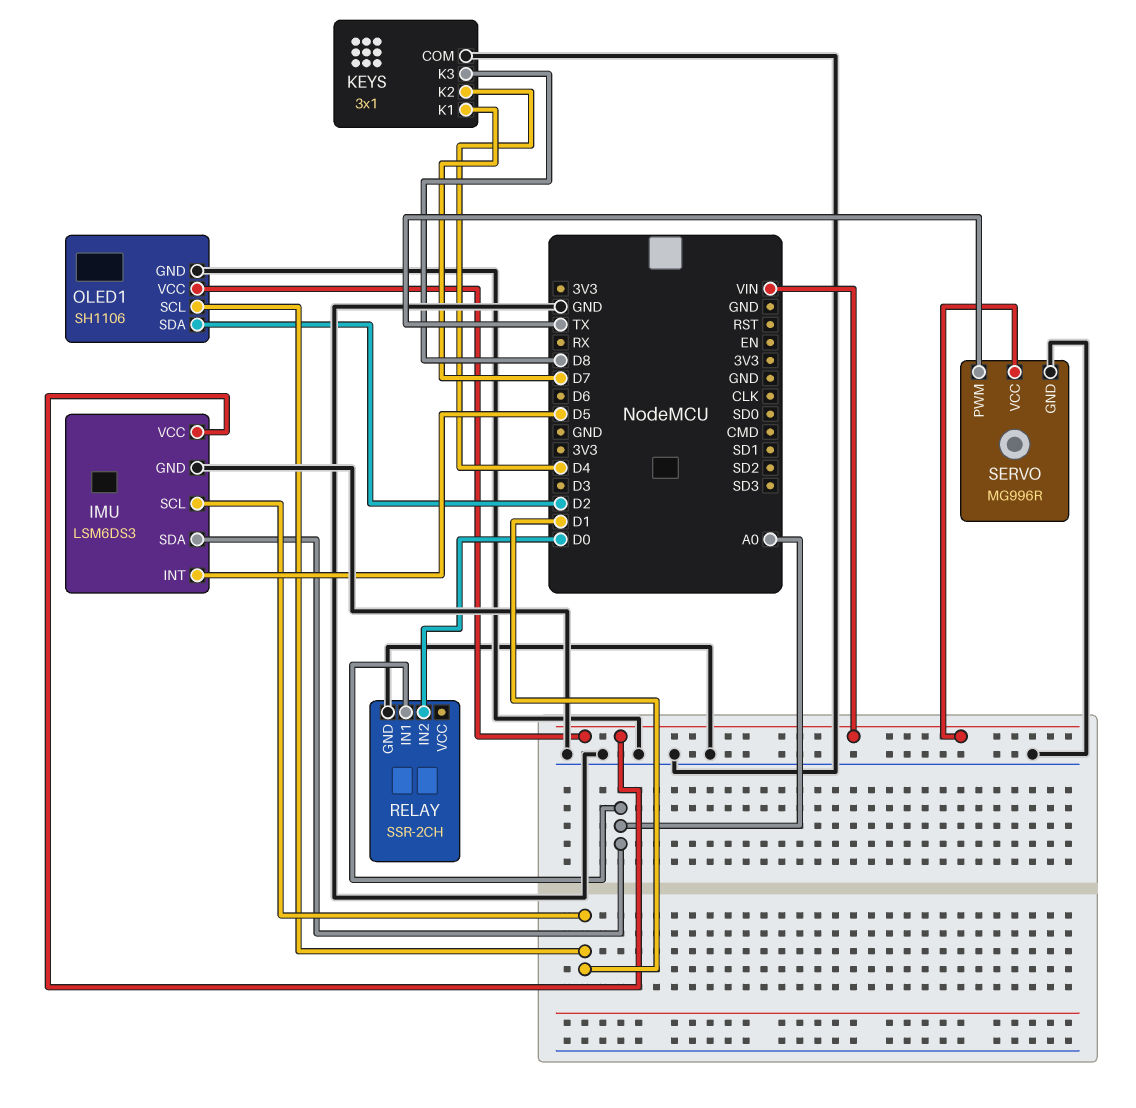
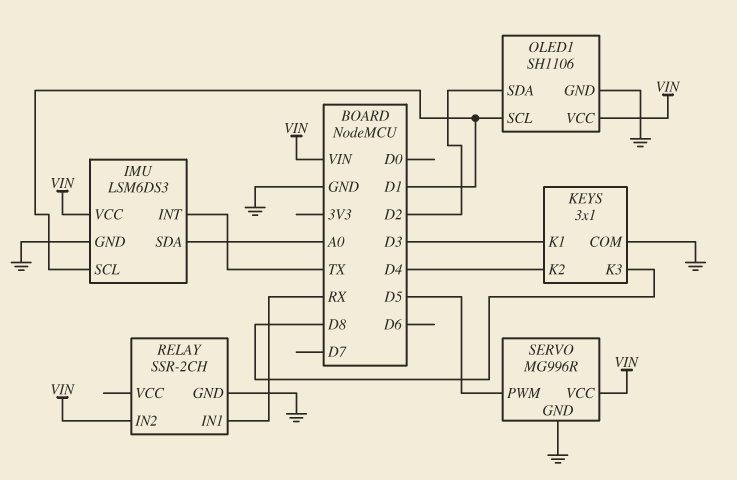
IMU pin INT: D5 -> TX
KEYS pin K1: D7 -> D3
RELAY pin IN1: A0 -> RX
RELAY pin IN2: D0 -> VIN
SERVO pin PWM: TX -> D5

